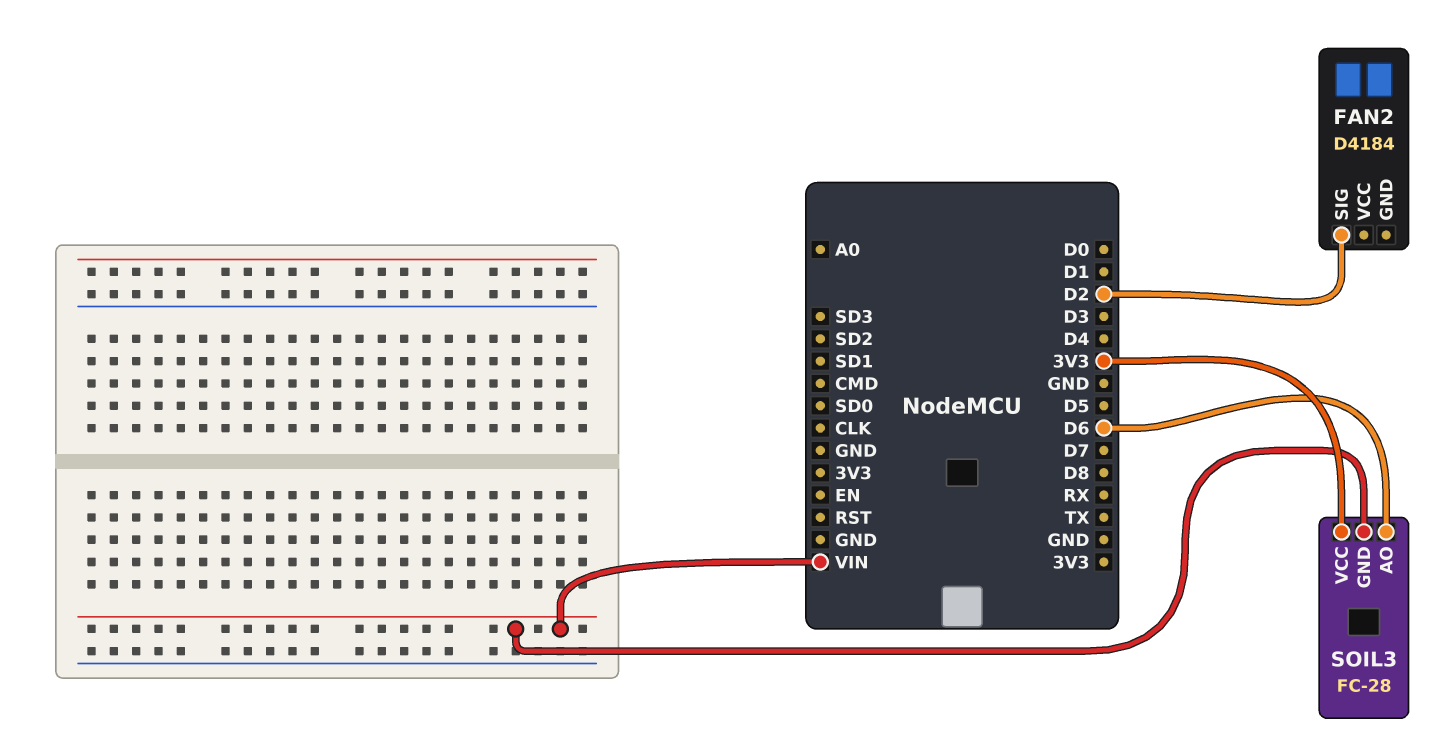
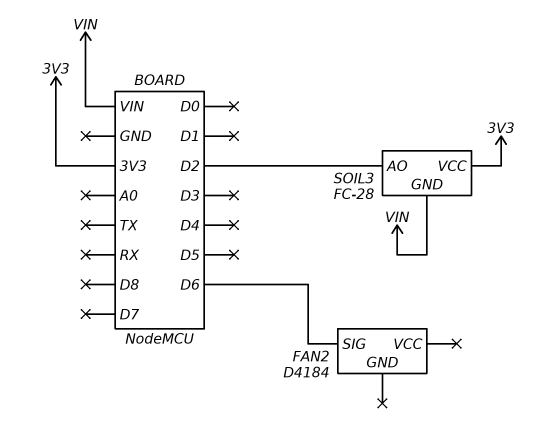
FAN2 pin SIG: D2 -> D6
SOIL3 pin AO: D6 -> D2

